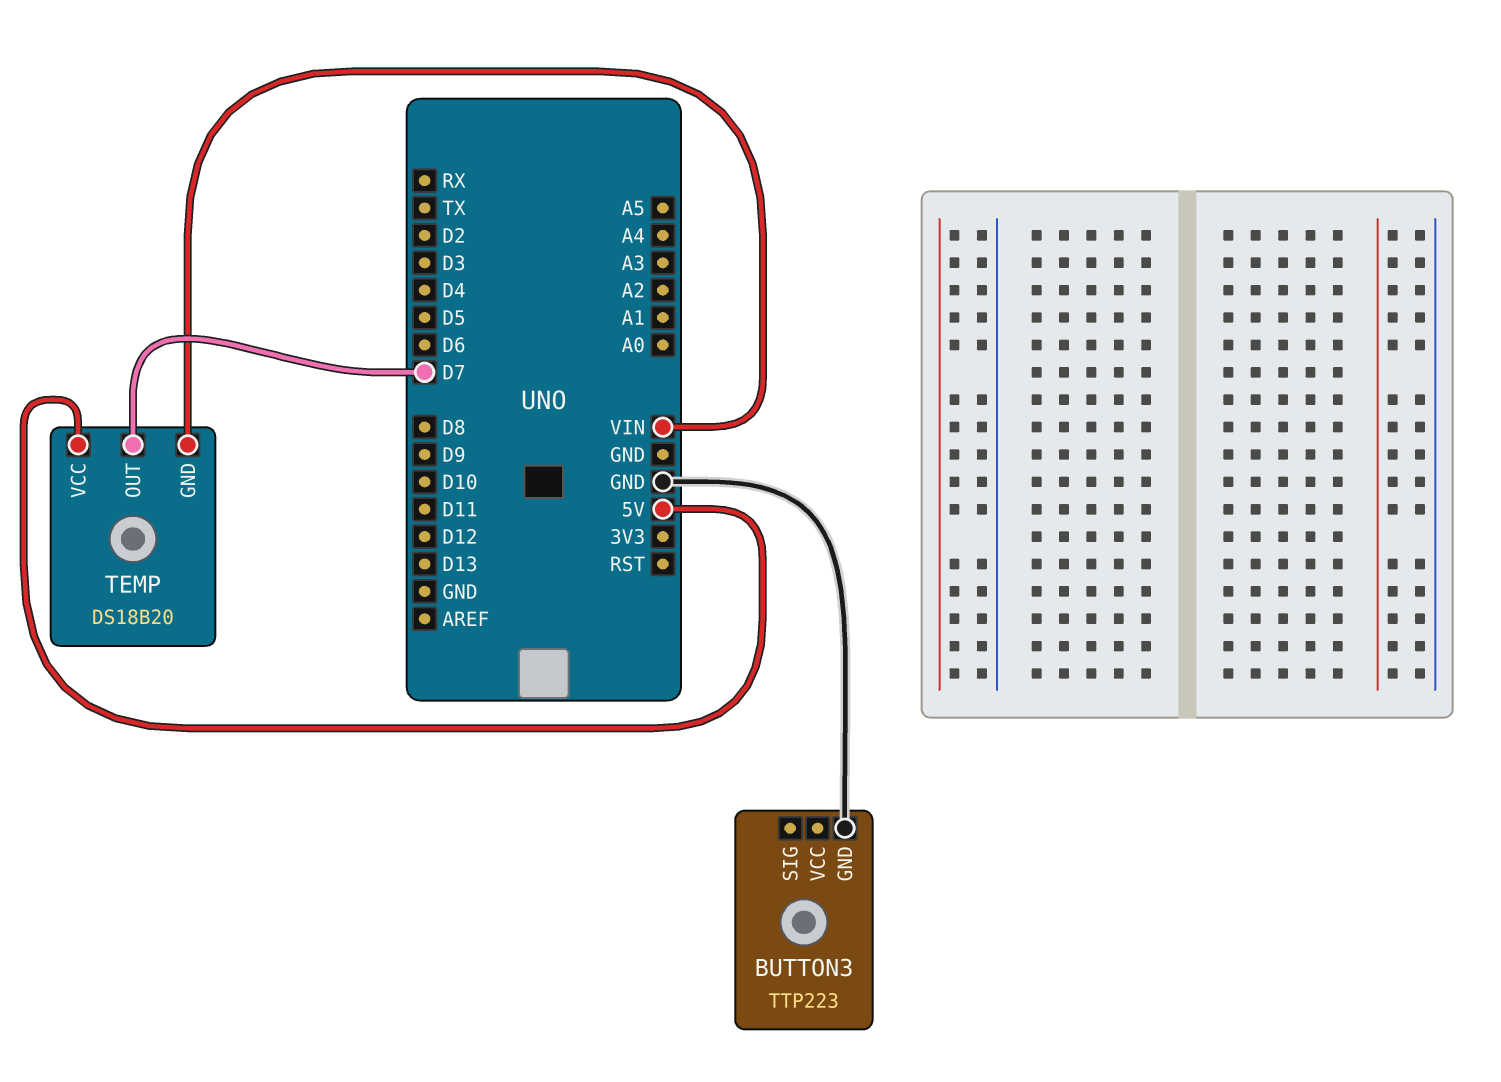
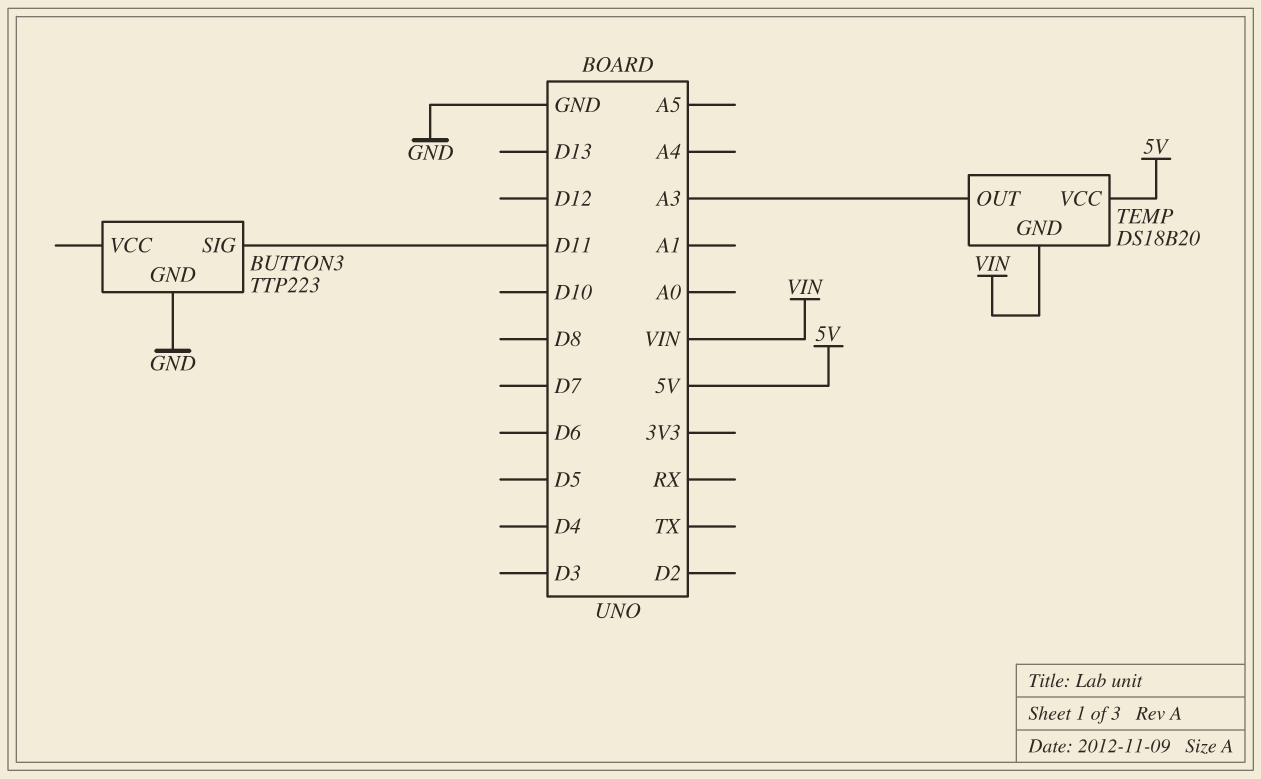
BUTTON3 pin SIG: none -> D11
TEMP pin OUT: D7 -> A3

